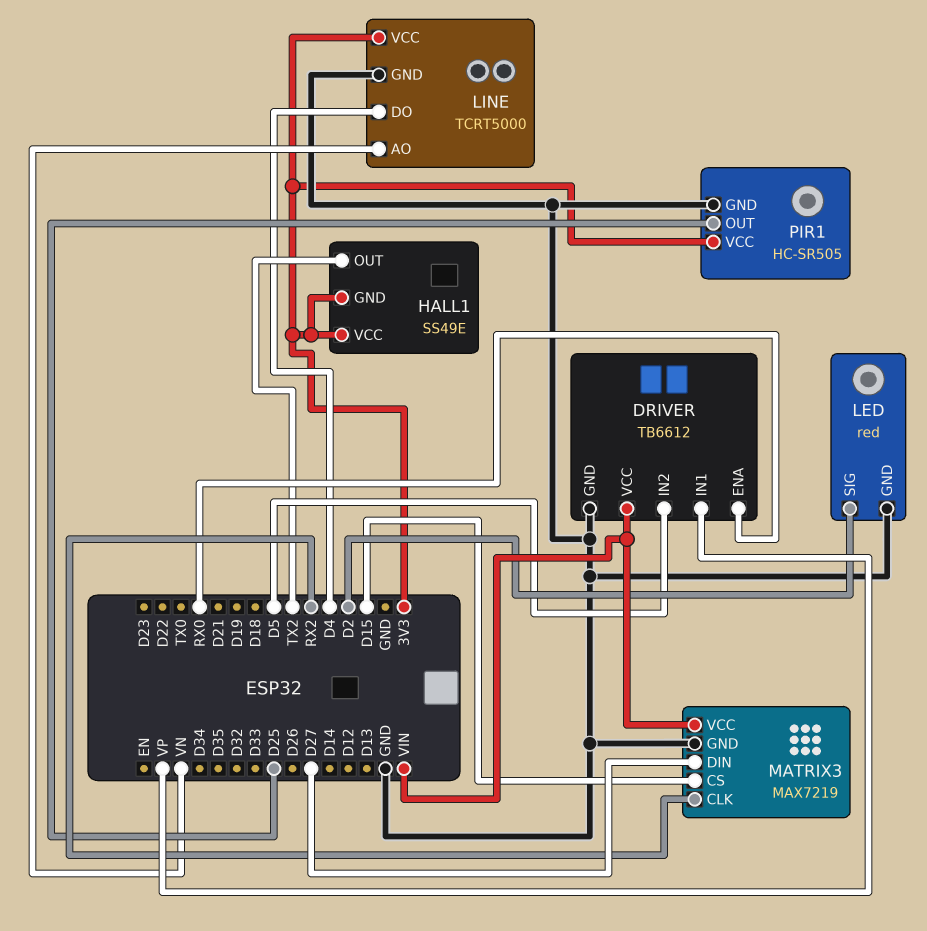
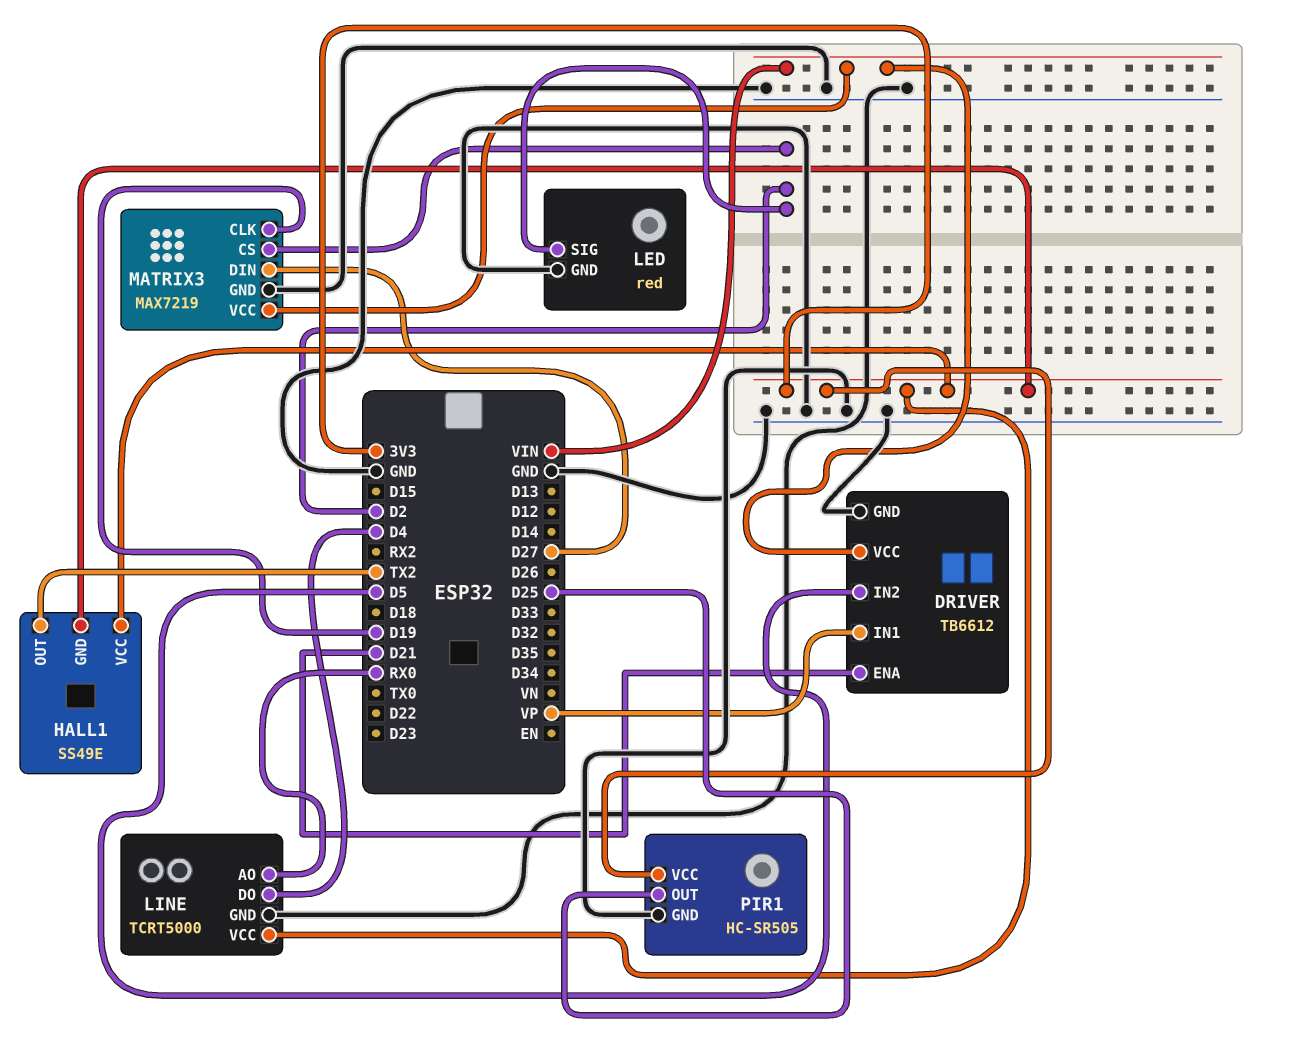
DRIVER pin ENA: RX0 -> D21
LINE pin AO: VN -> RX0
MATRIX3 pin CLK: RX2 -> D19
MATRIX3 pin CS: D15 -> D2

